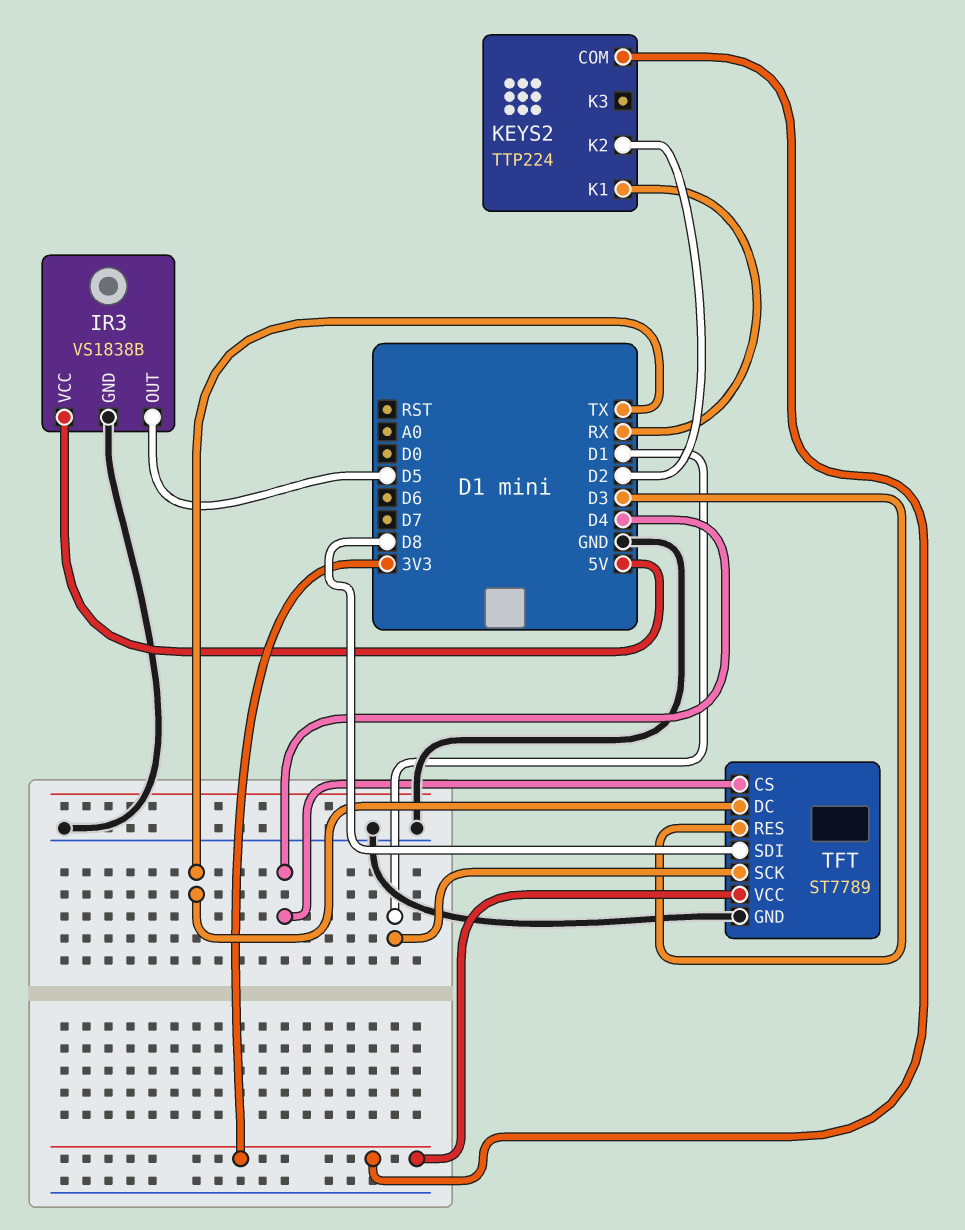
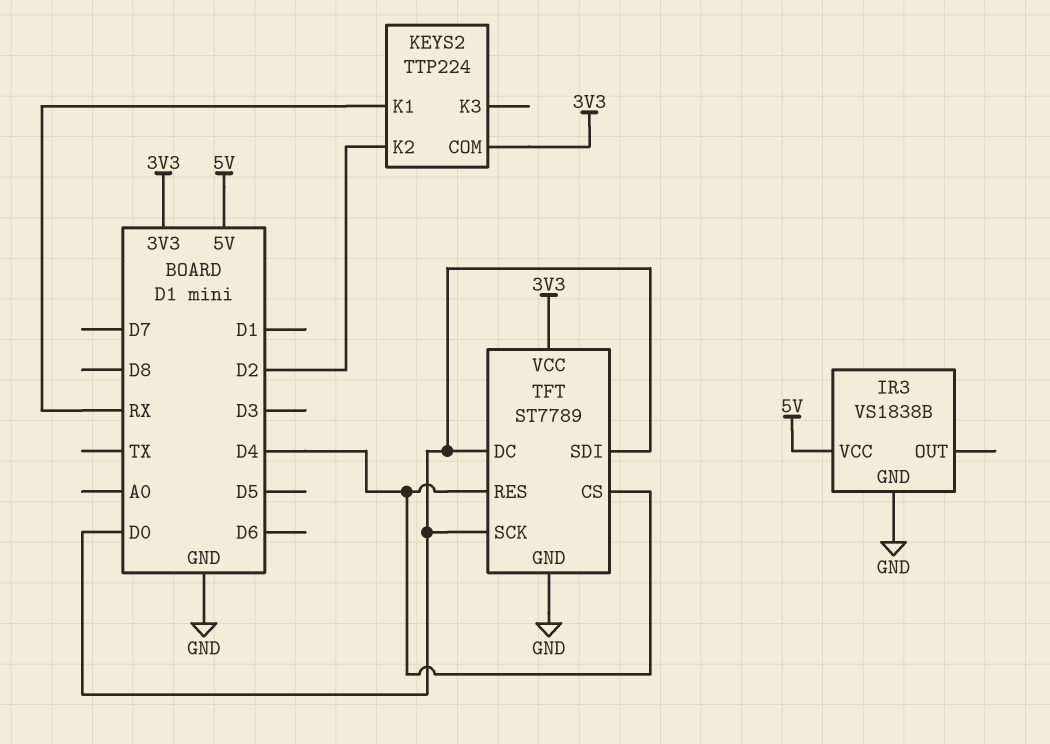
IR3 pin OUT: D5 -> none
TFT pin DC: TX -> D0
TFT pin RES: D3 -> D4
TFT pin SCK: D1 -> D0
TFT pin SDI: D8 -> D0

